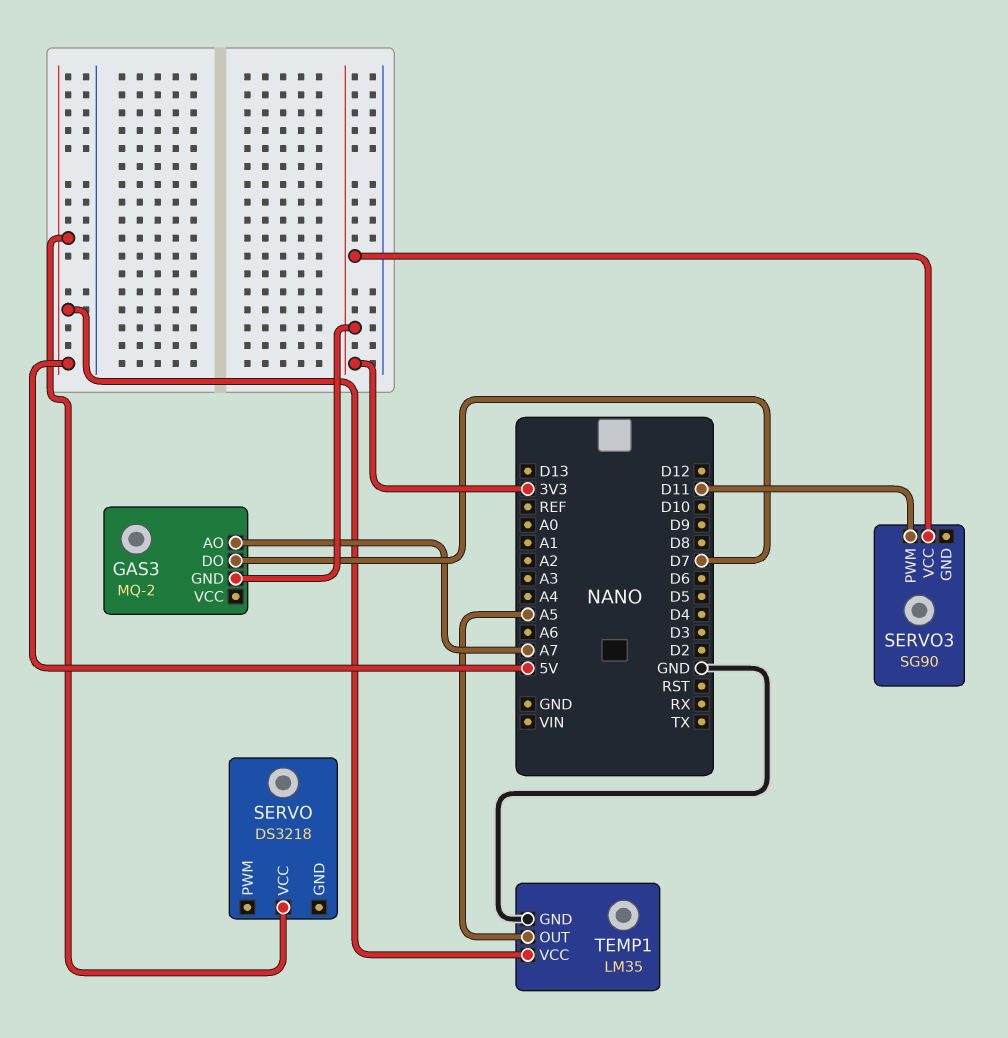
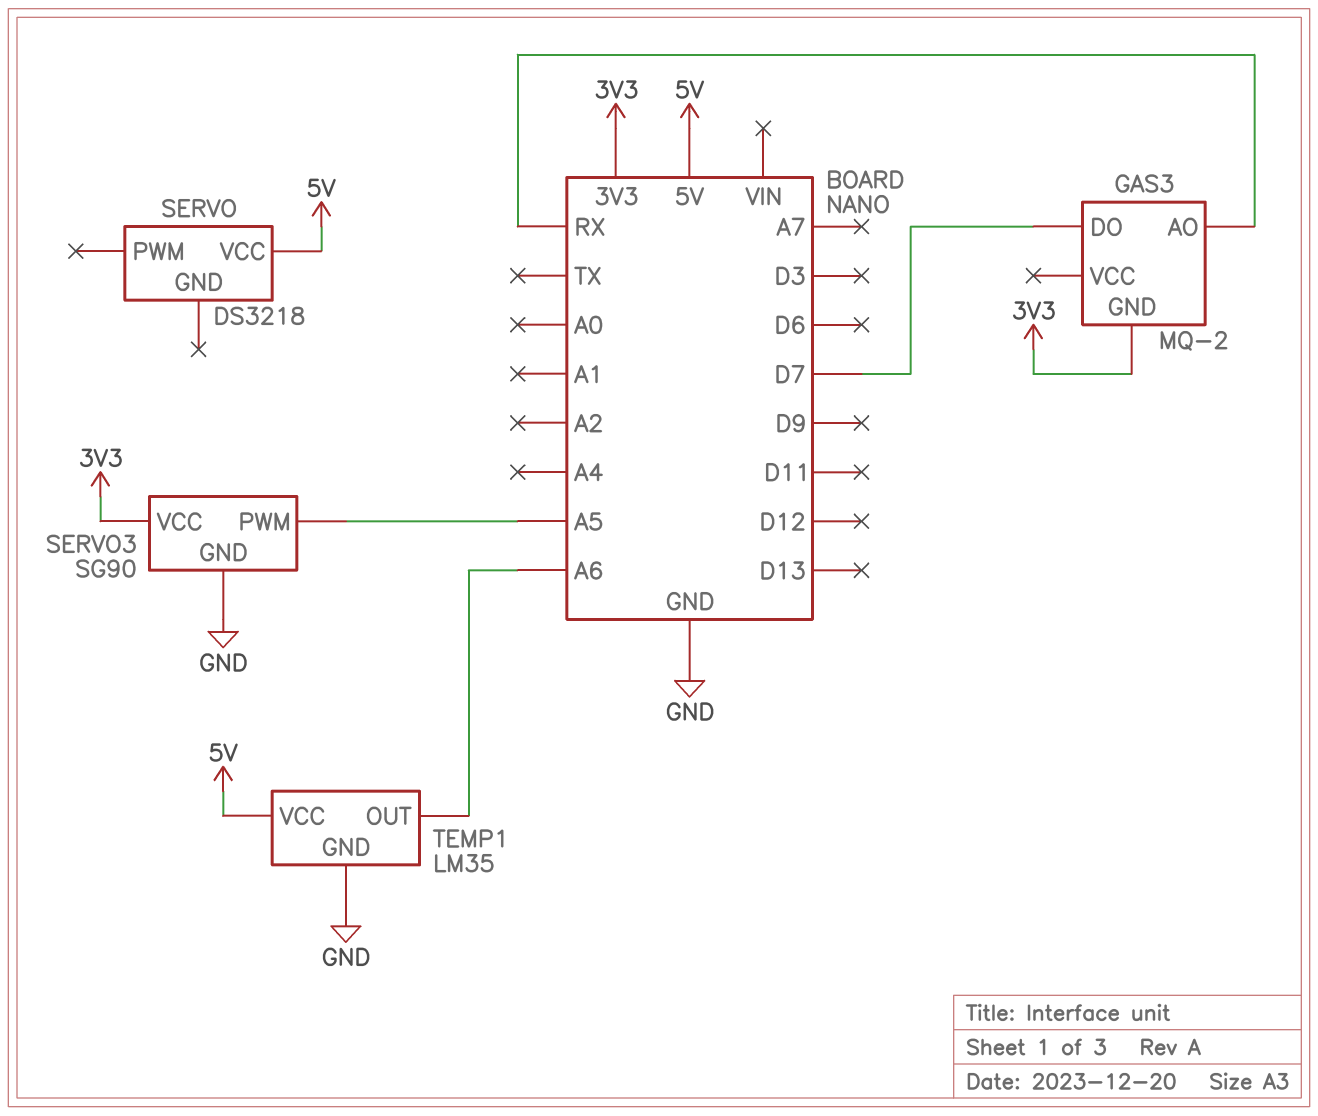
GAS3 pin AO: A7 -> RX
SERVO3 pin GND: none -> GND
SERVO3 pin PWM: D11 -> A5
TEMP1 pin OUT: A5 -> A6

